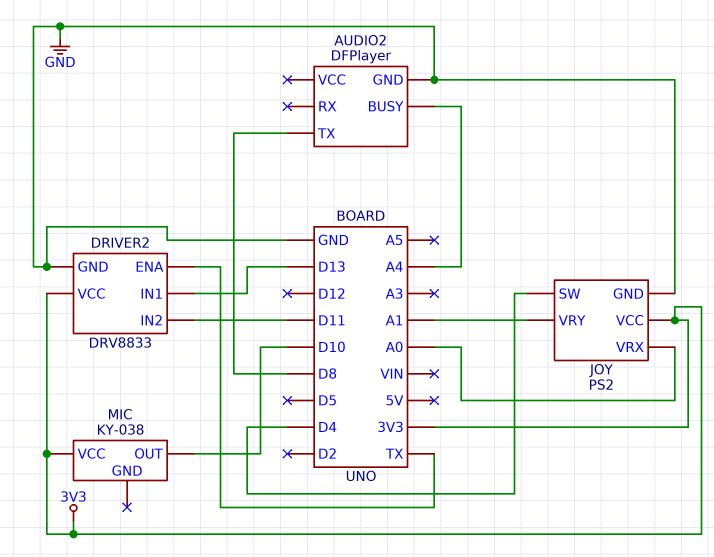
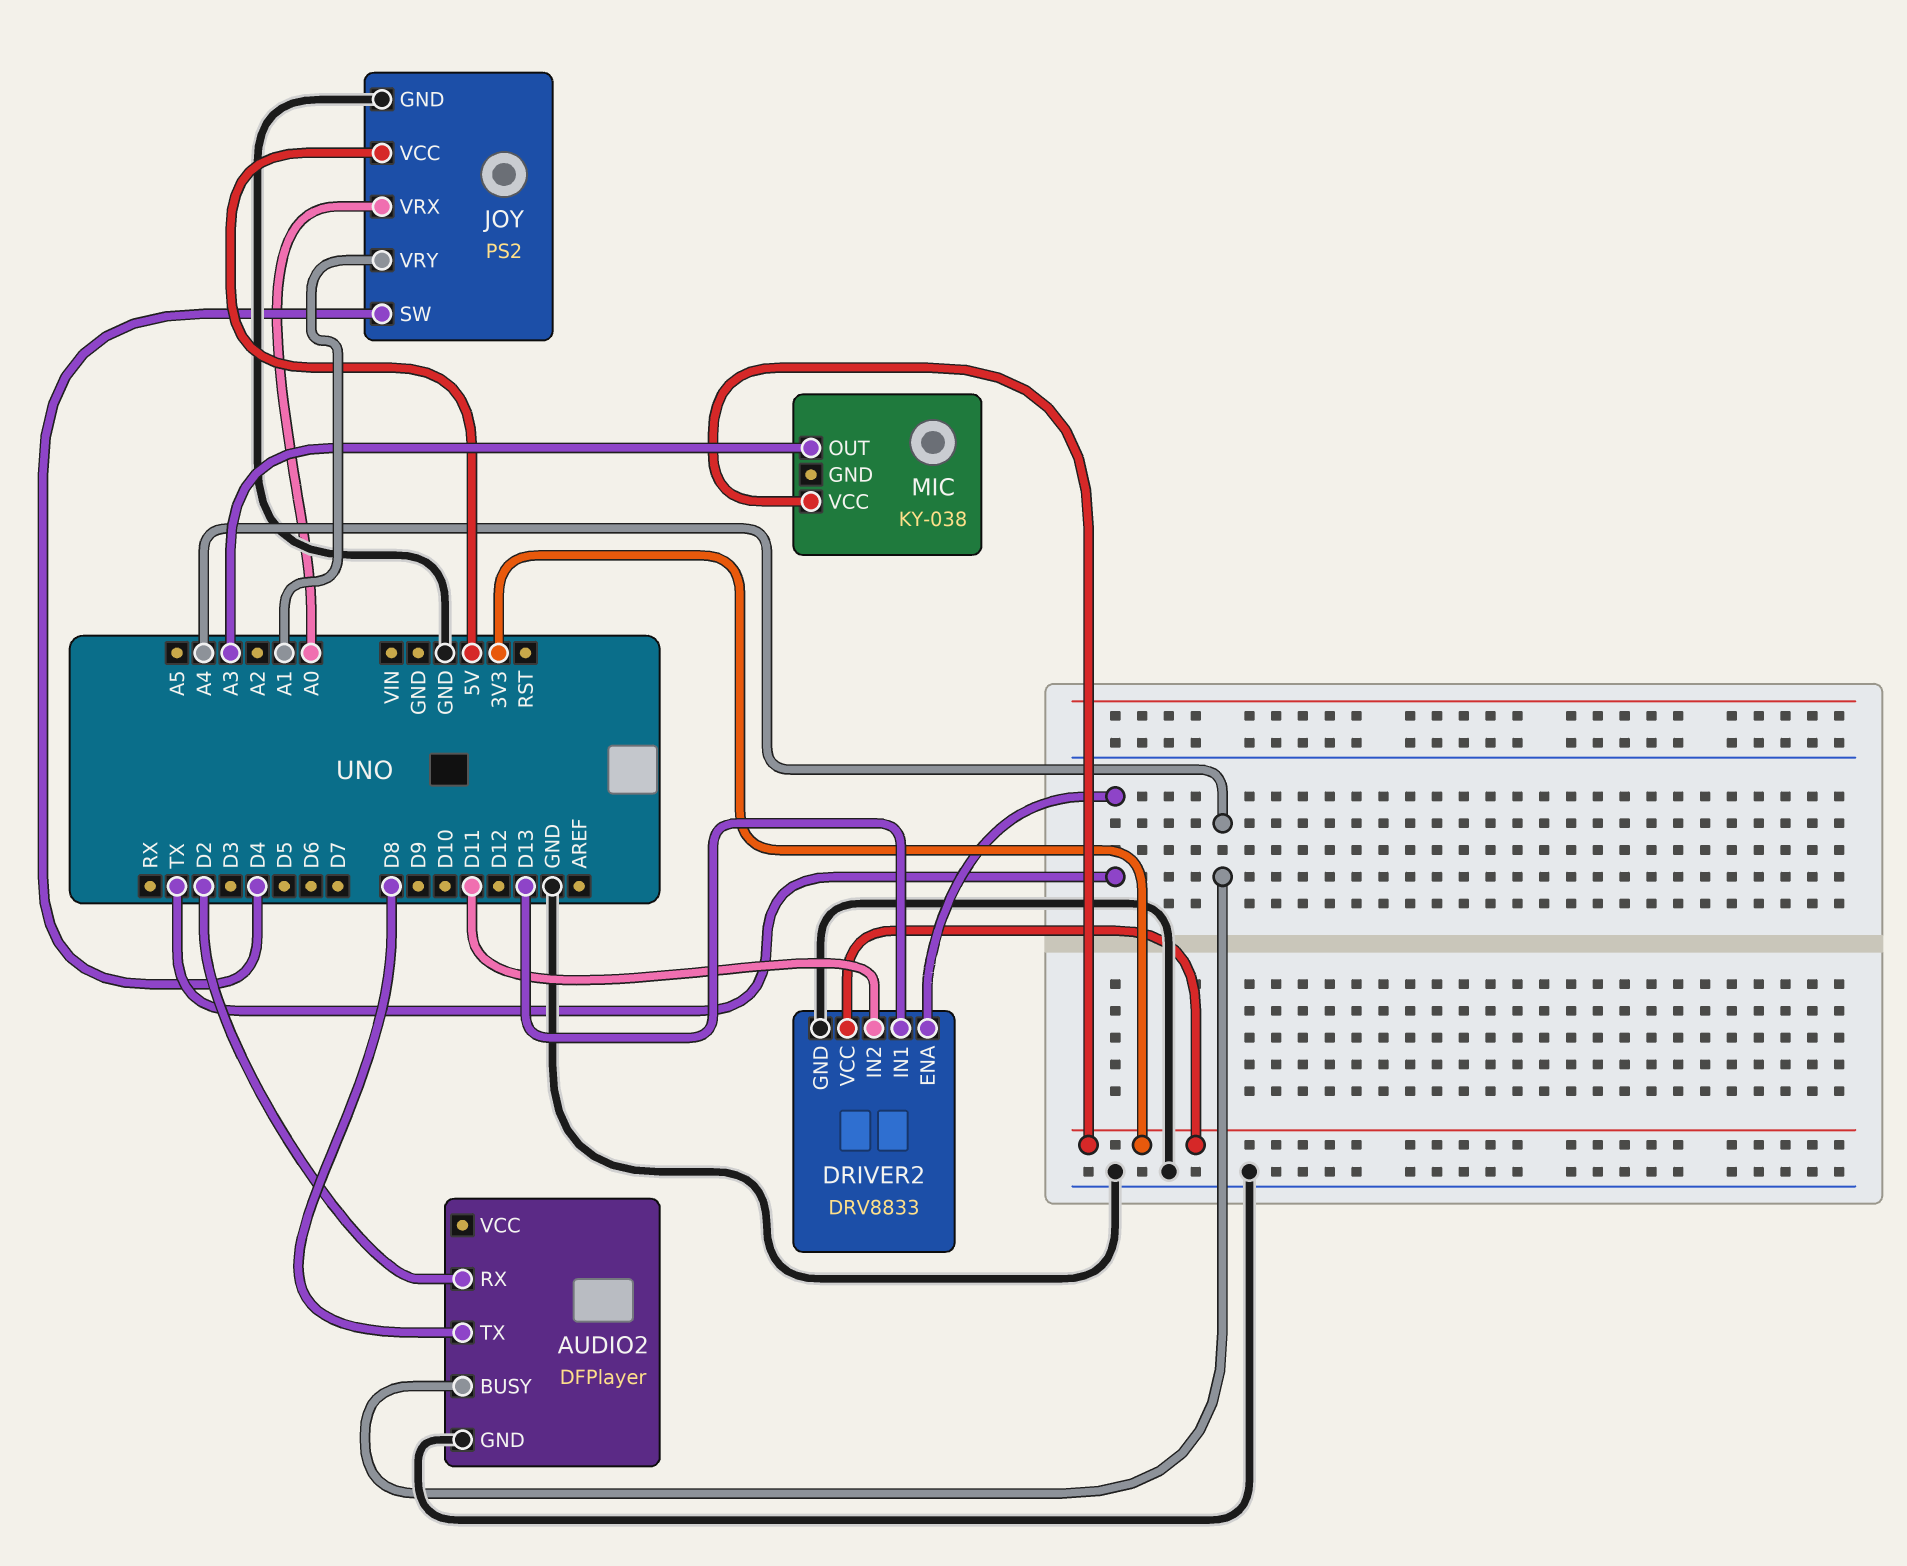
AUDIO2 pin RX: none -> D2
JOY pin VCC: 3V3 -> 5V
MIC pin OUT: D10 -> A3

